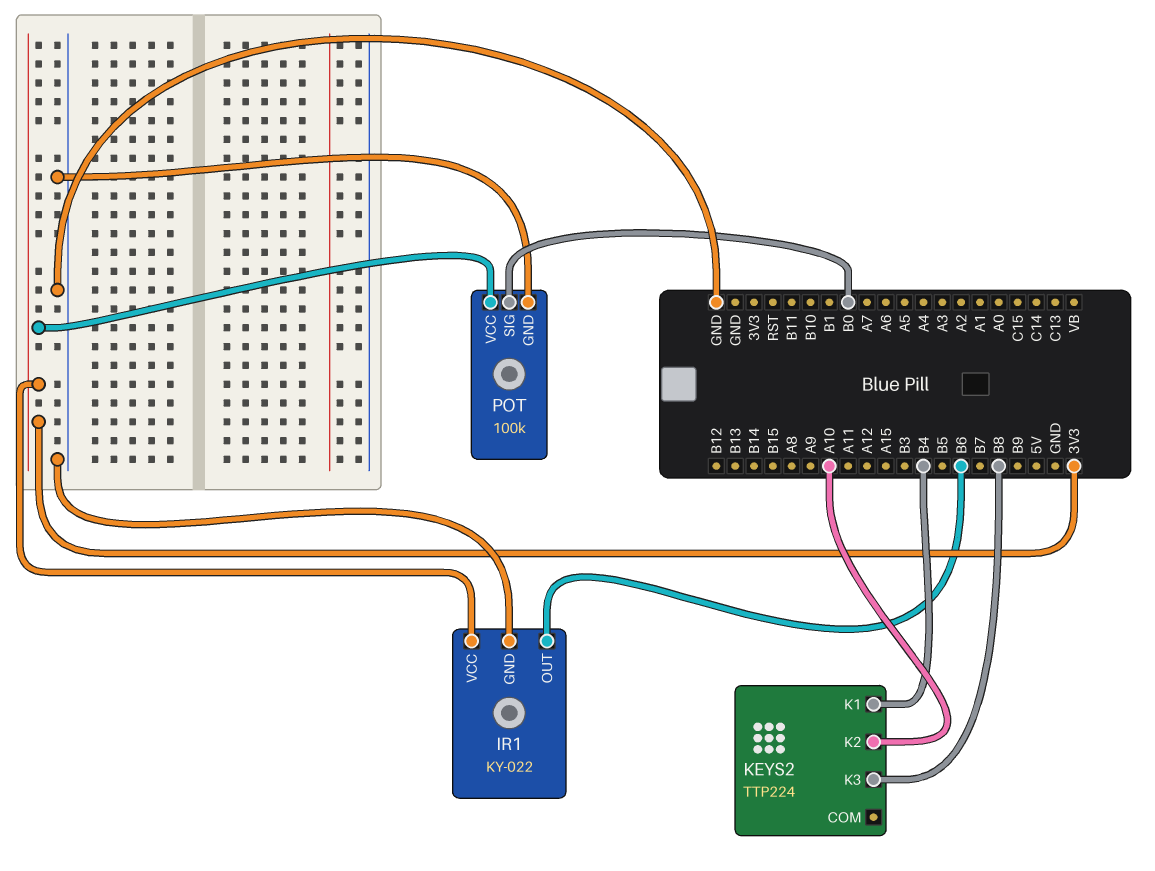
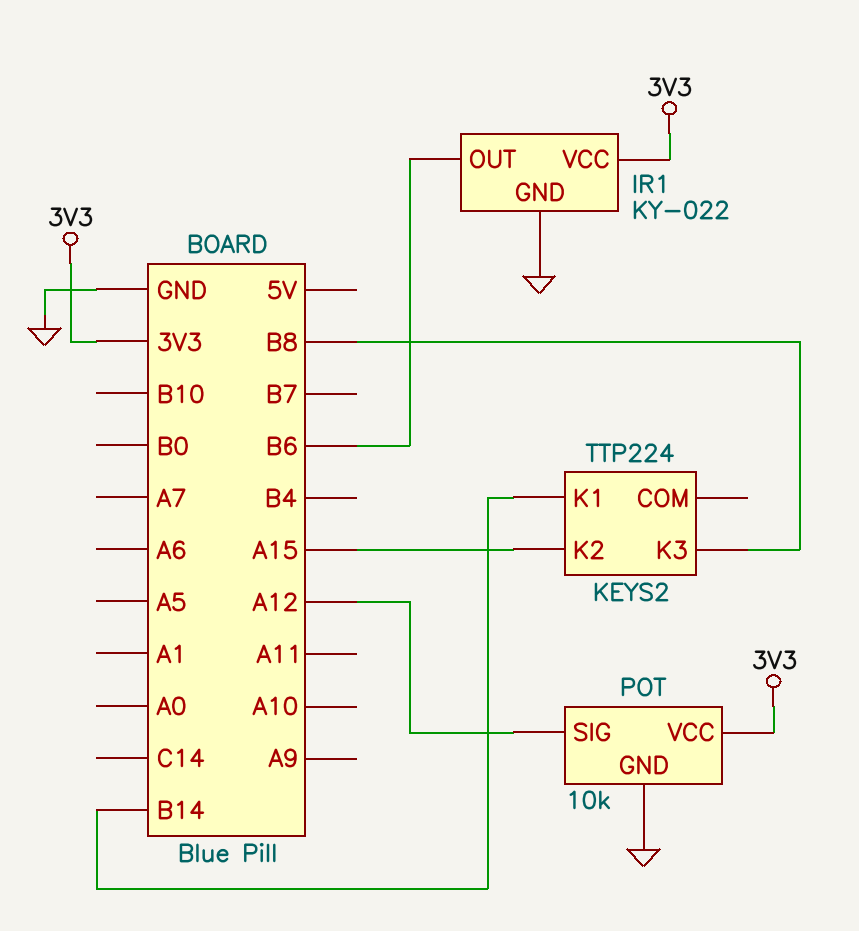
KEYS2 pin K1: B4 -> B14
KEYS2 pin K2: A10 -> A15
POT: 100k -> 10k
POT pin SIG: B0 -> A12

